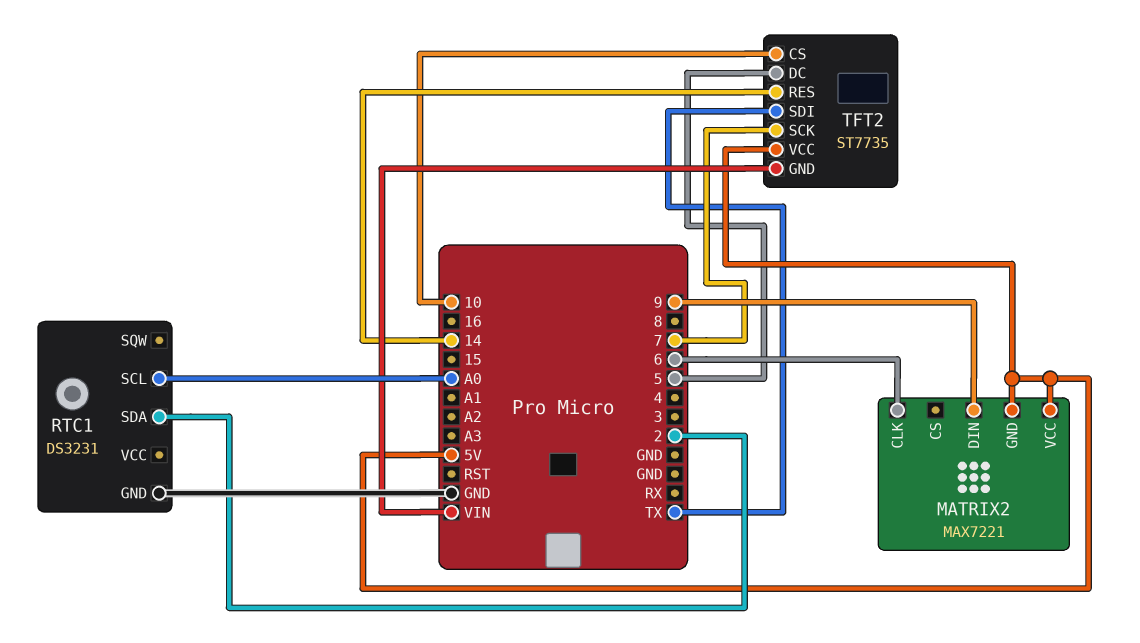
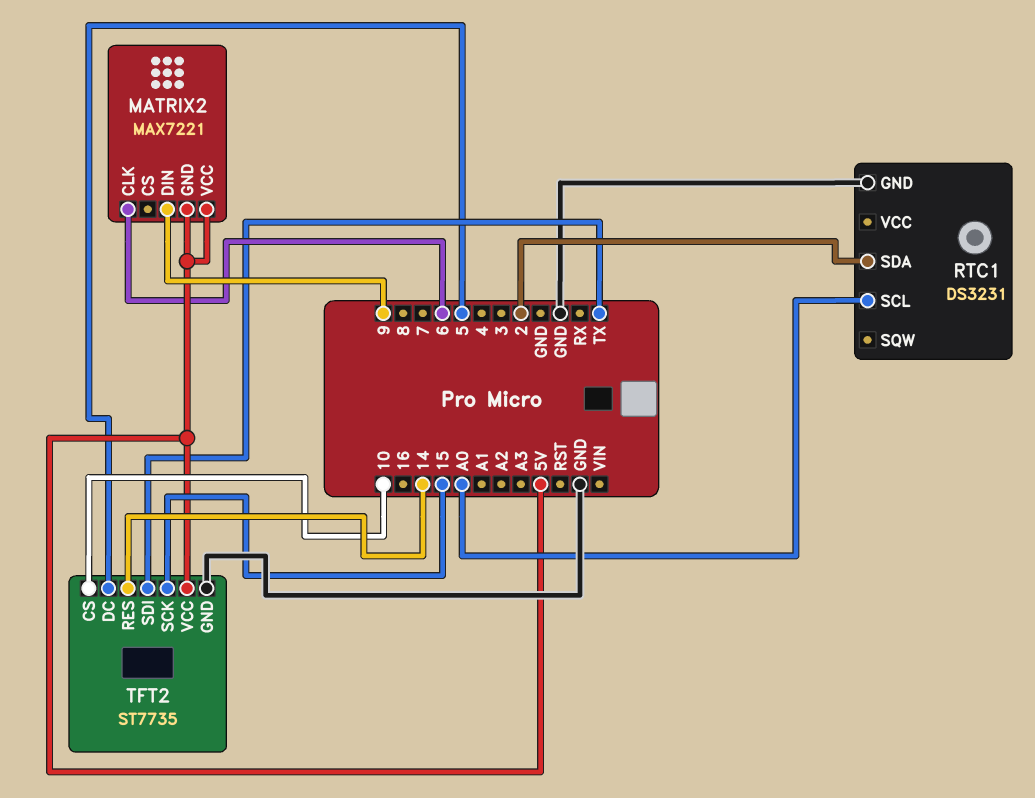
TFT2 pin GND: VIN -> GND
TFT2 pin SCK: 7 -> 15

